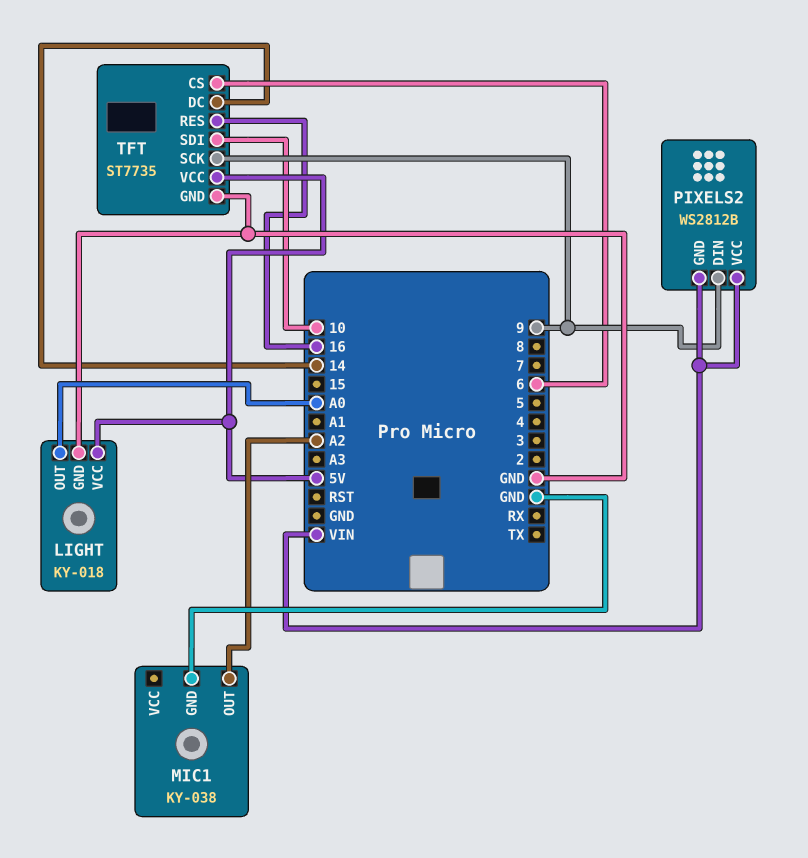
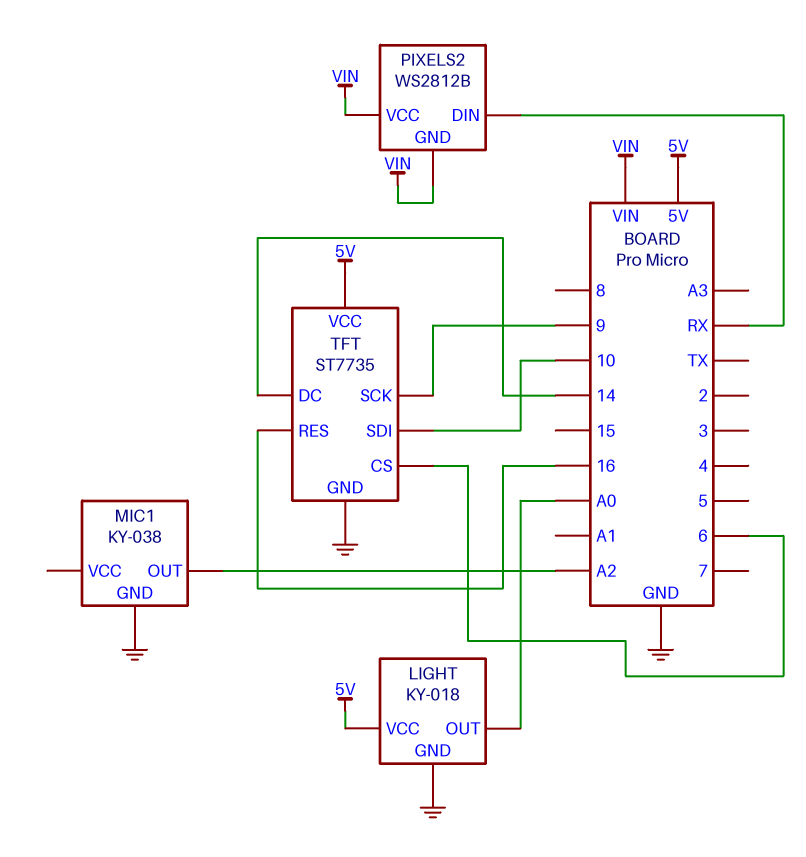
PIXELS2 pin DIN: 9 -> RX

